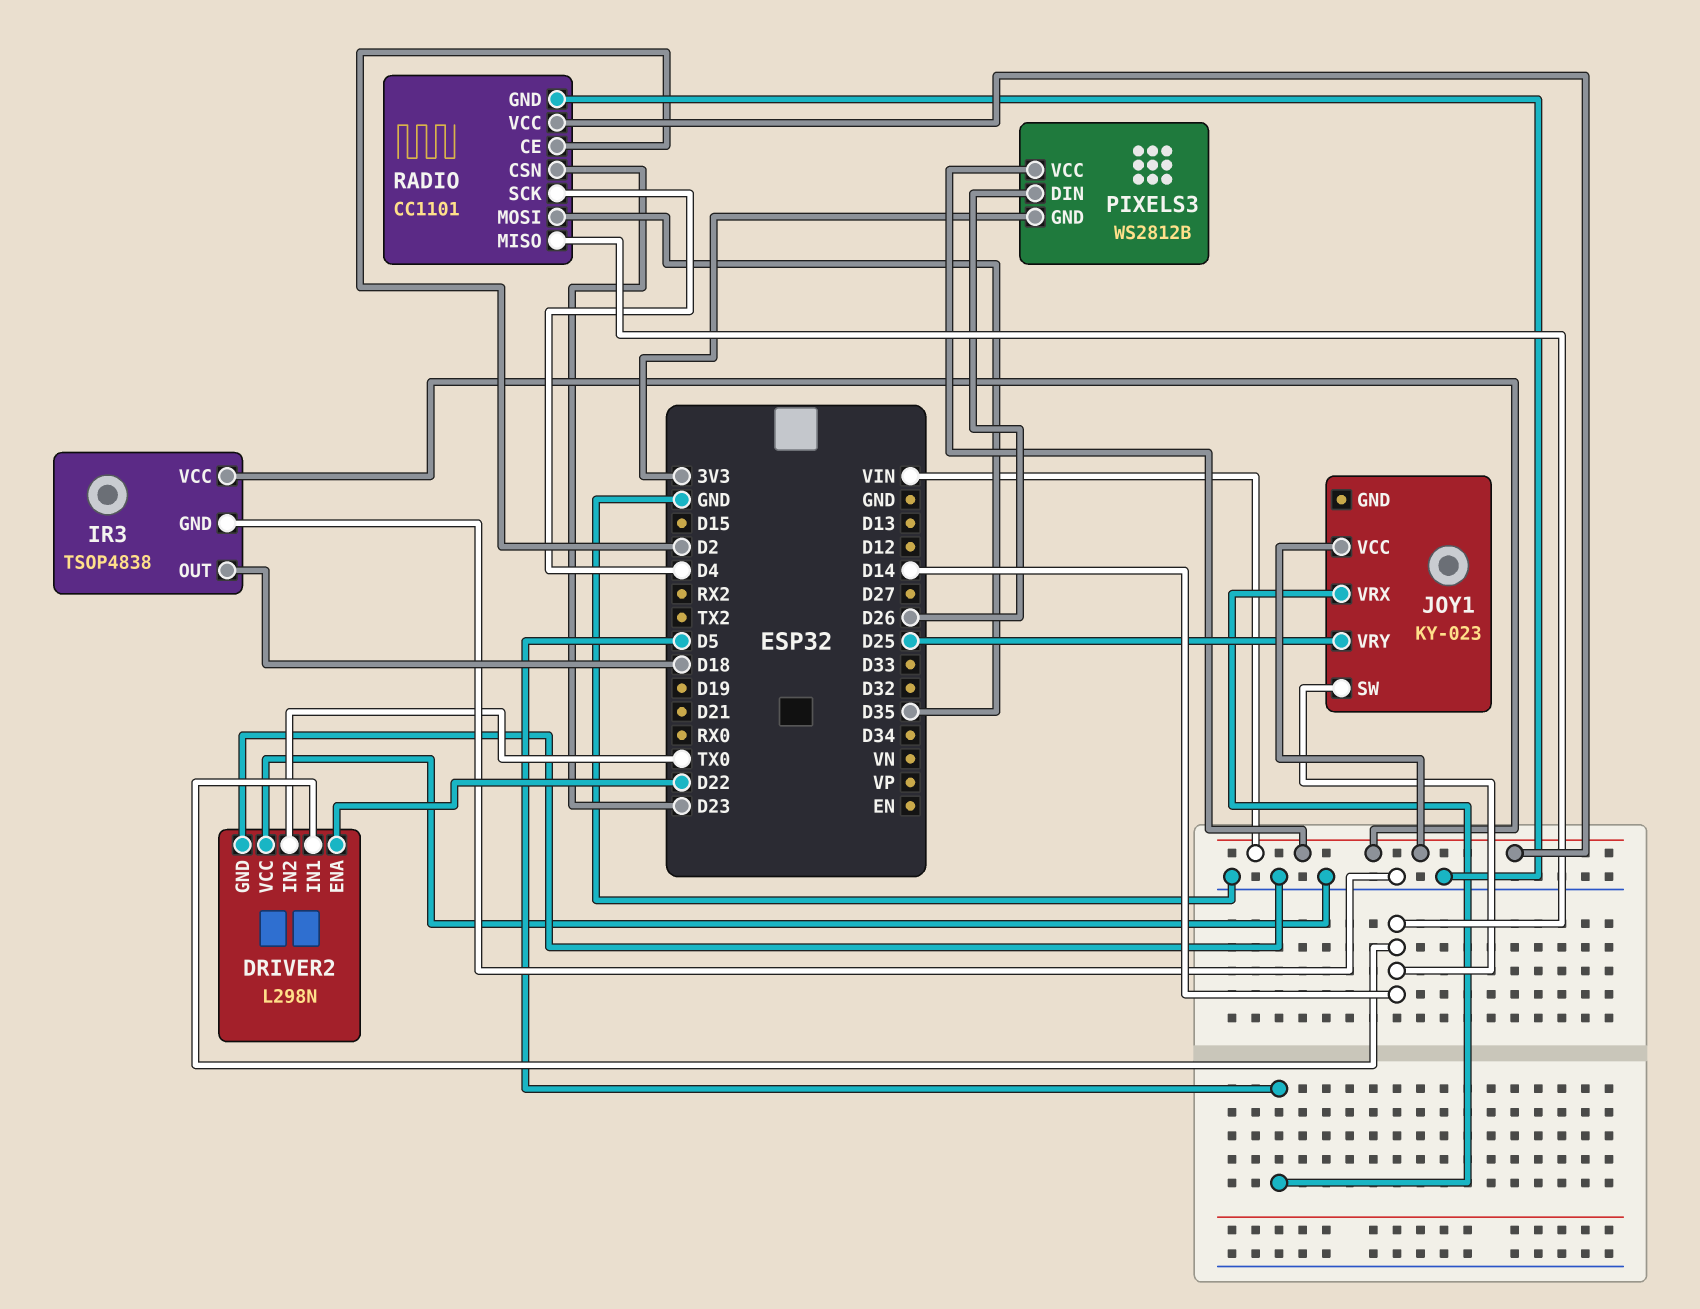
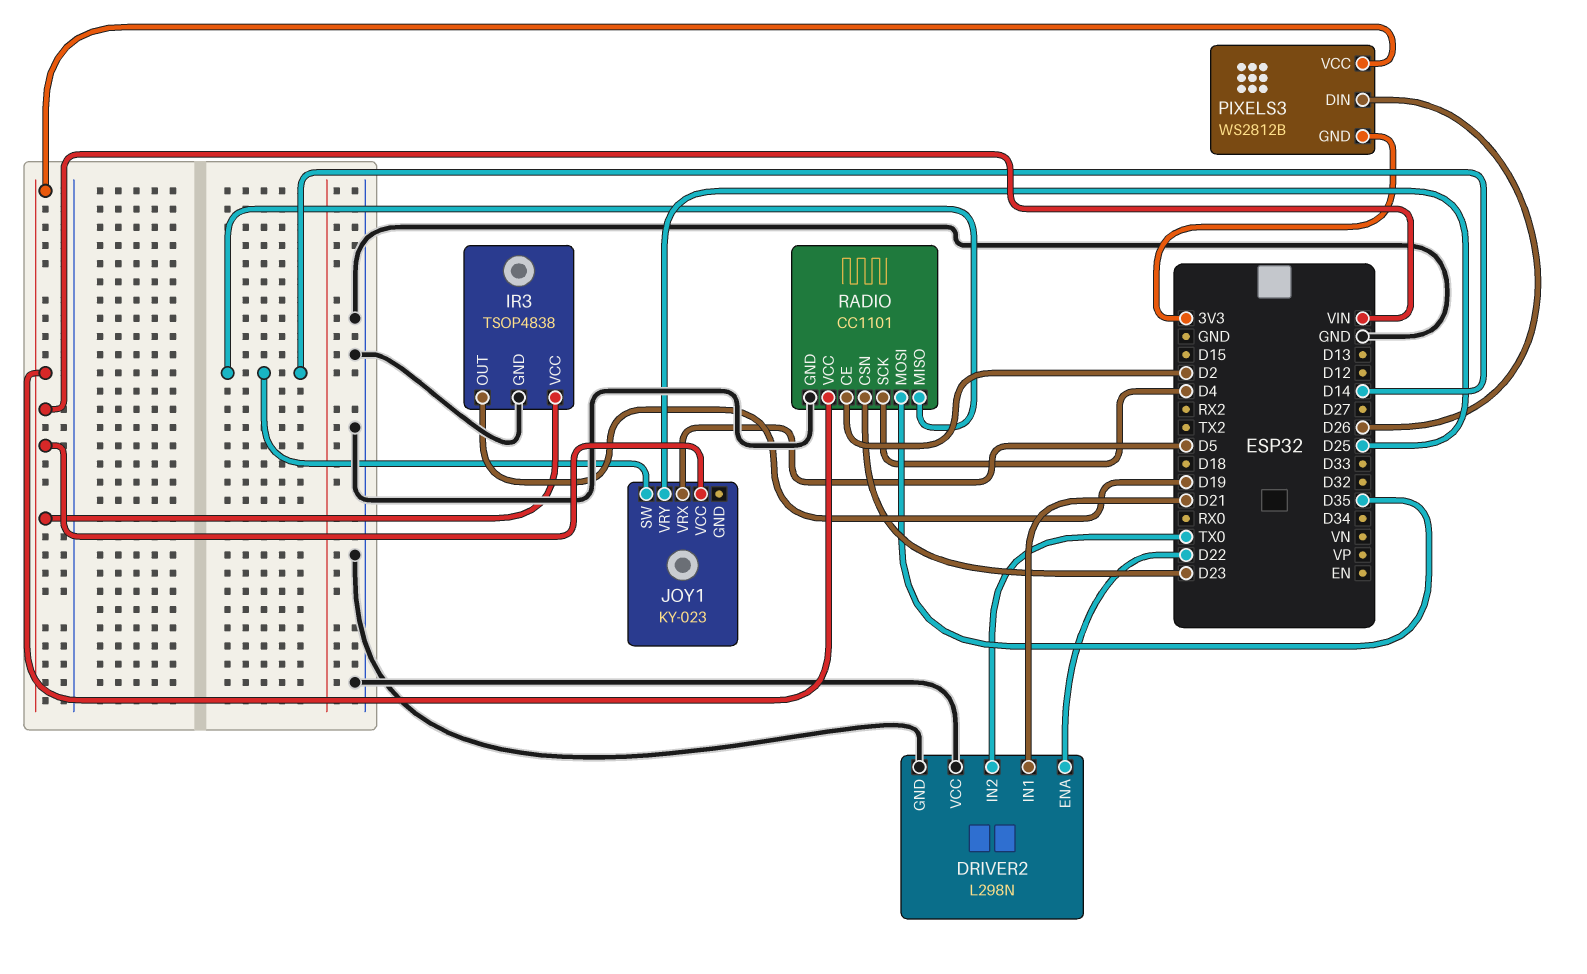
DRIVER2 pin IN1: D14 -> D21
IR3 pin OUT: D18 -> D19

